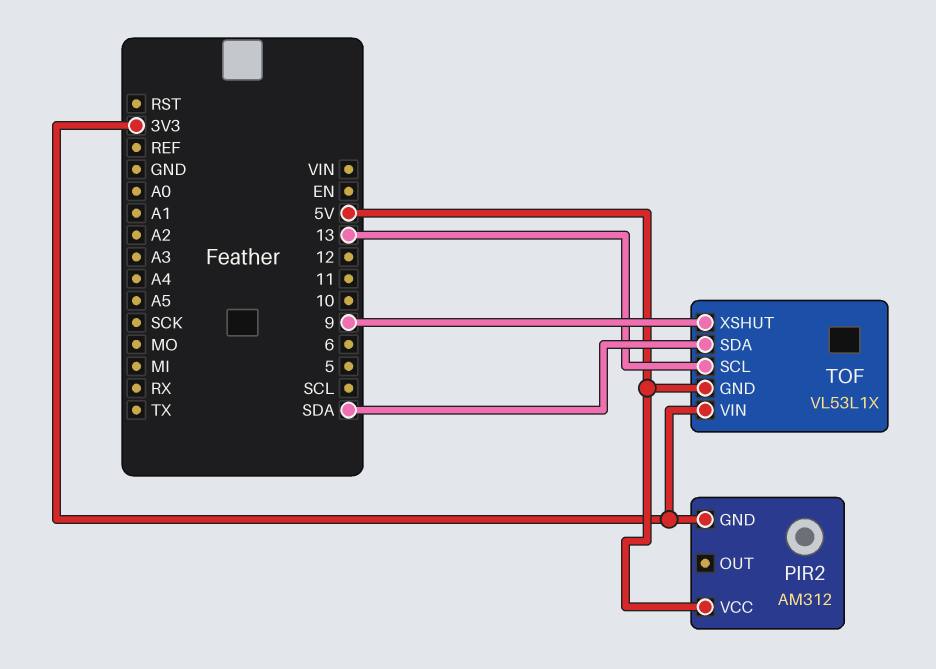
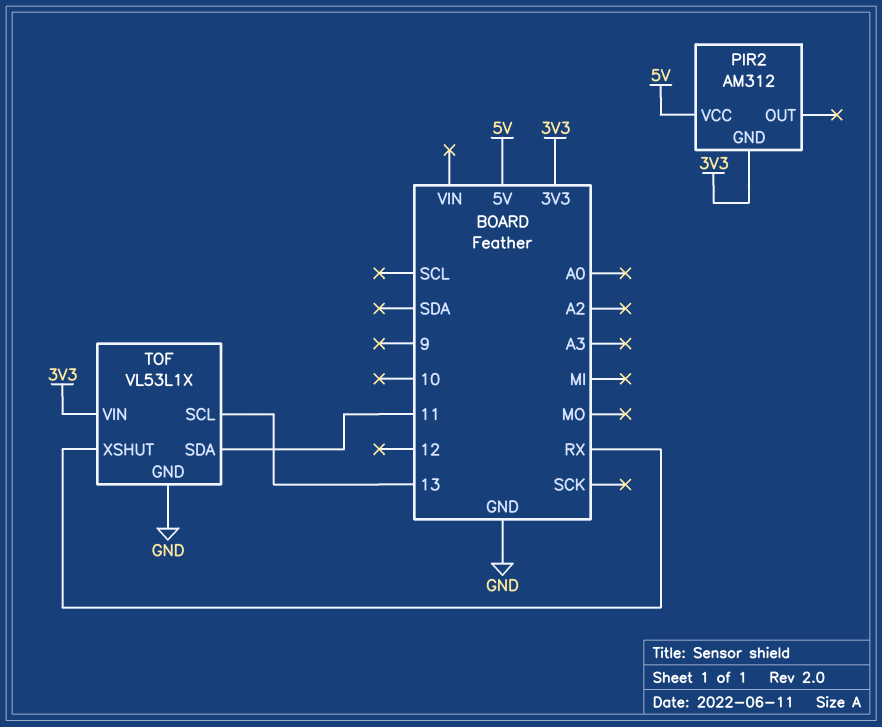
TOF pin GND: 5V -> GND
TOF pin SDA: SDA -> 11
TOF pin XSHUT: 9 -> RX

